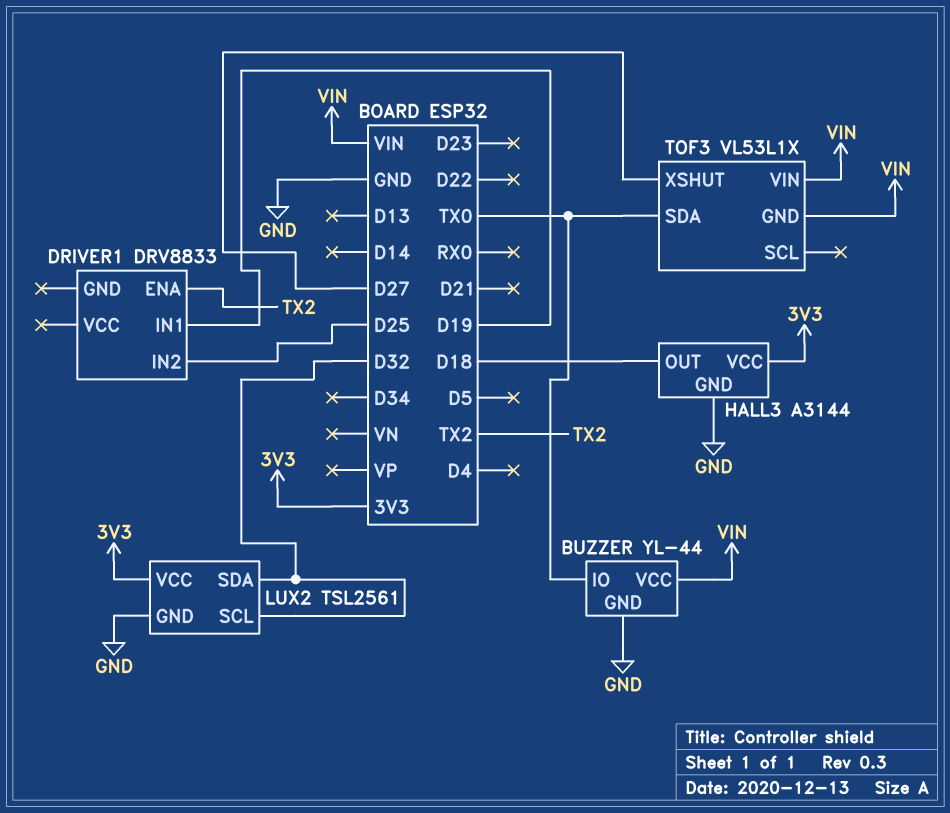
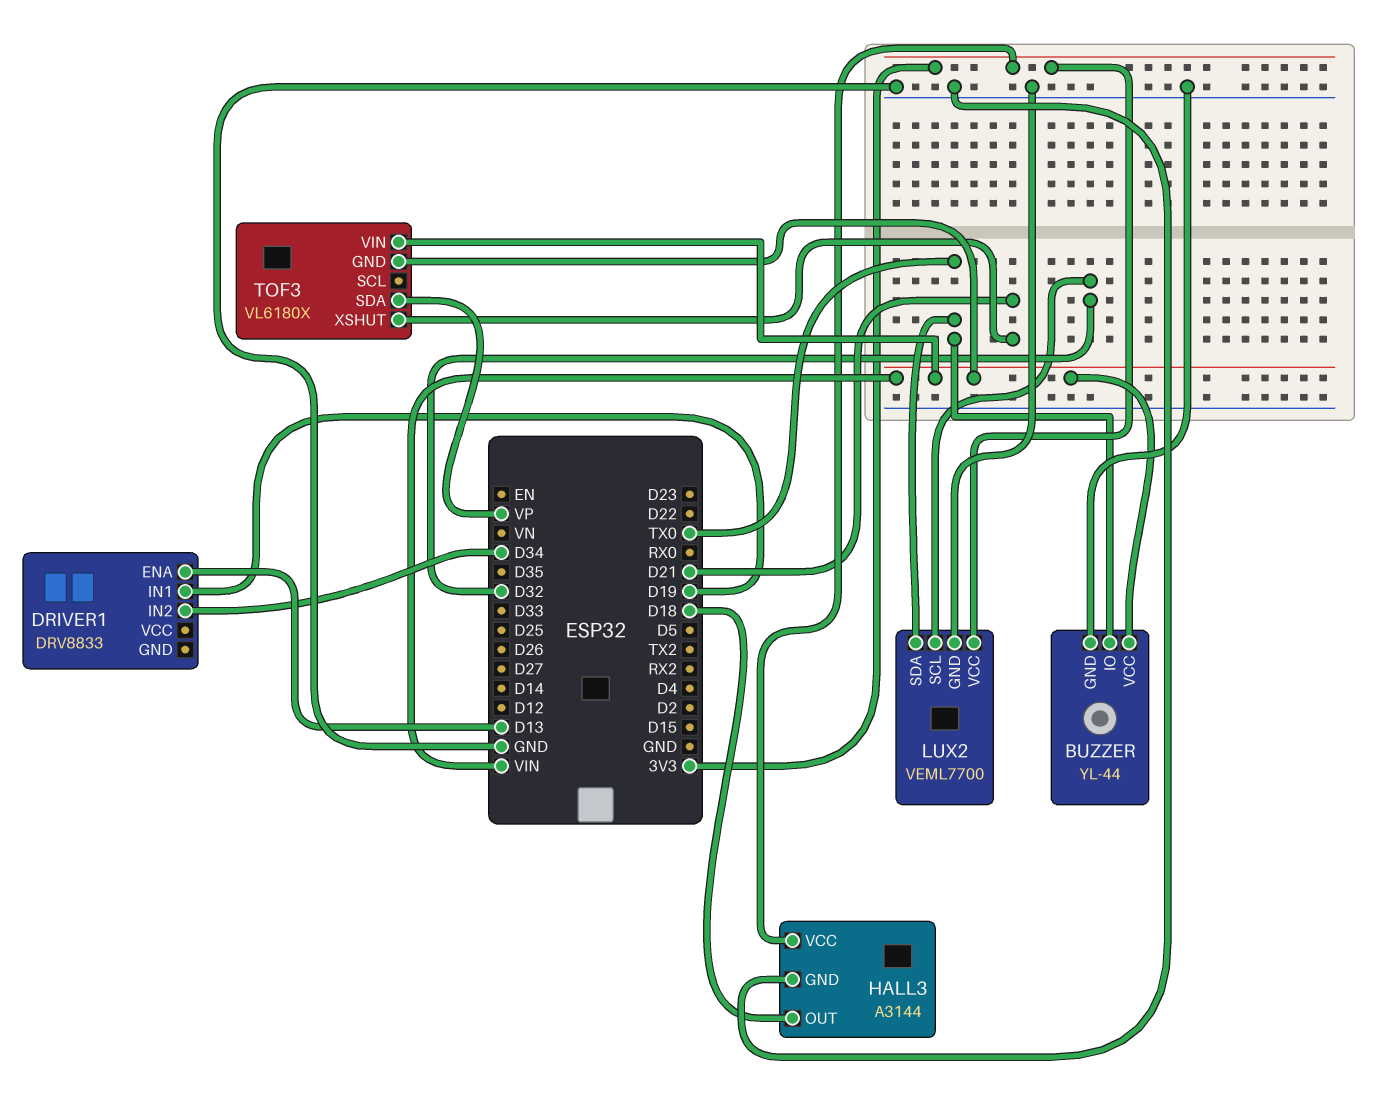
DRIVER1 pin ENA: TX2 -> D13
DRIVER1 pin IN2: D25 -> D34
LUX2: TSL2561 -> VEML7700
LUX2 pin SDA: D32 -> TX0
TOF3: VL53L1X -> VL6180X
TOF3 pin SDA: TX0 -> VP
TOF3 pin XSHUT: D27 -> D21

